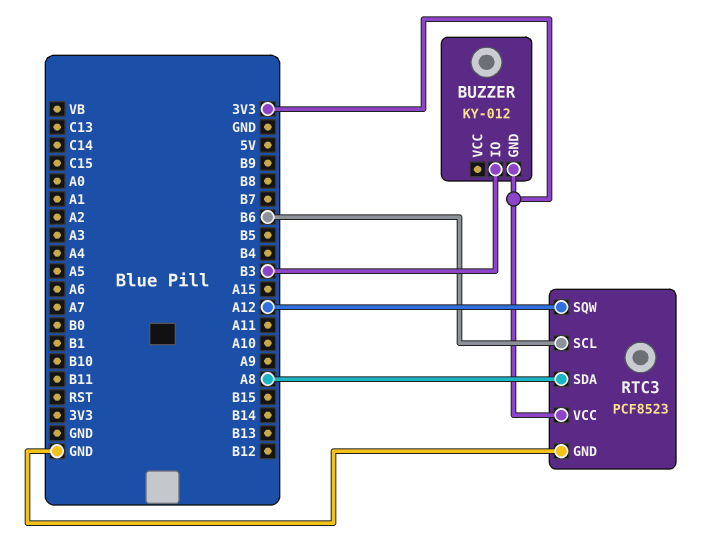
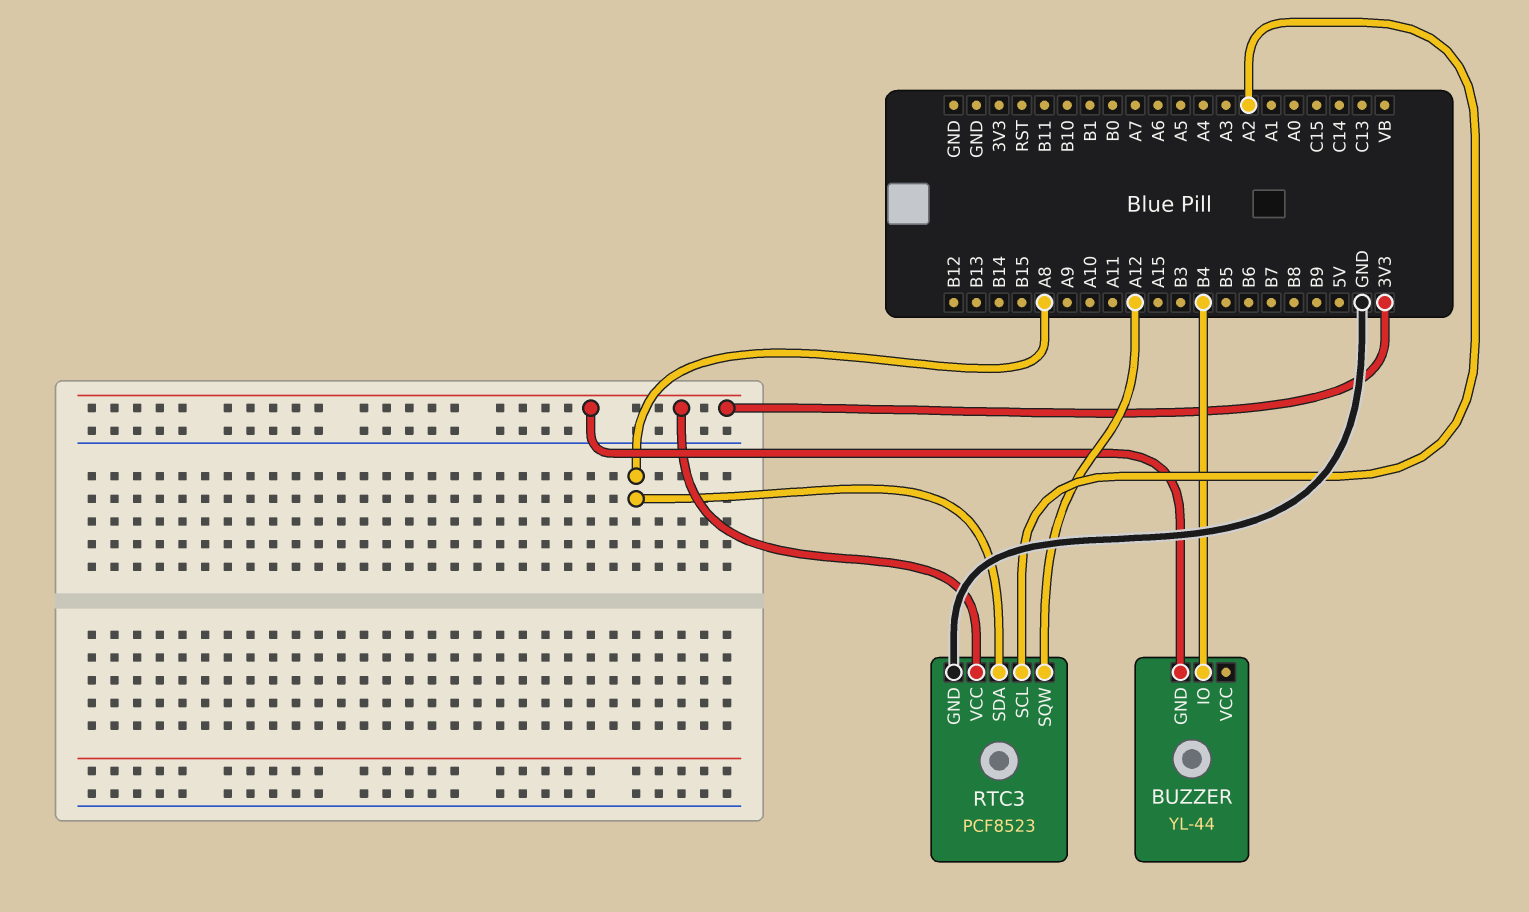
BUZZER: KY-012 -> YL-44
BUZZER pin IO: B3 -> B4
RTC3 pin SCL: B6 -> A2

